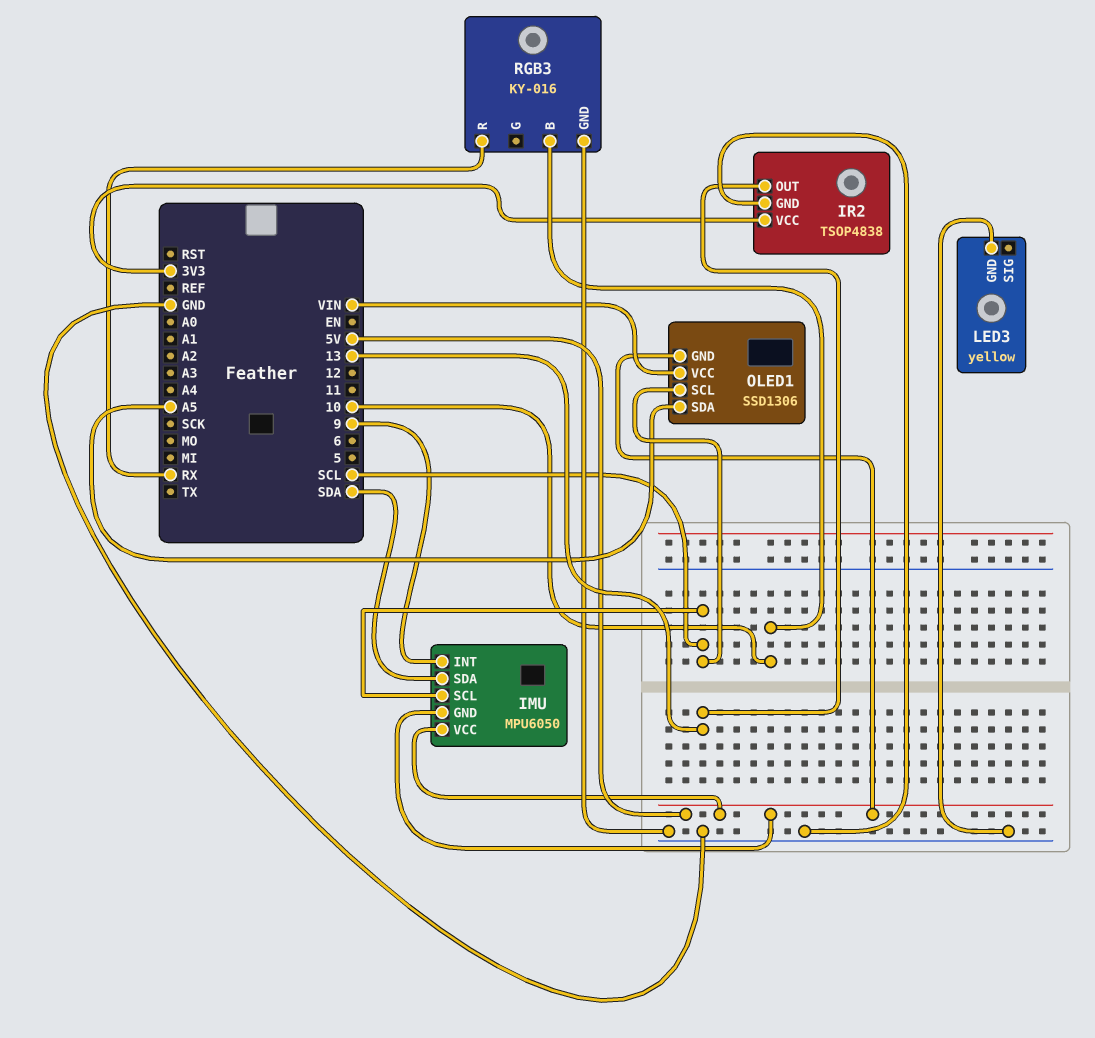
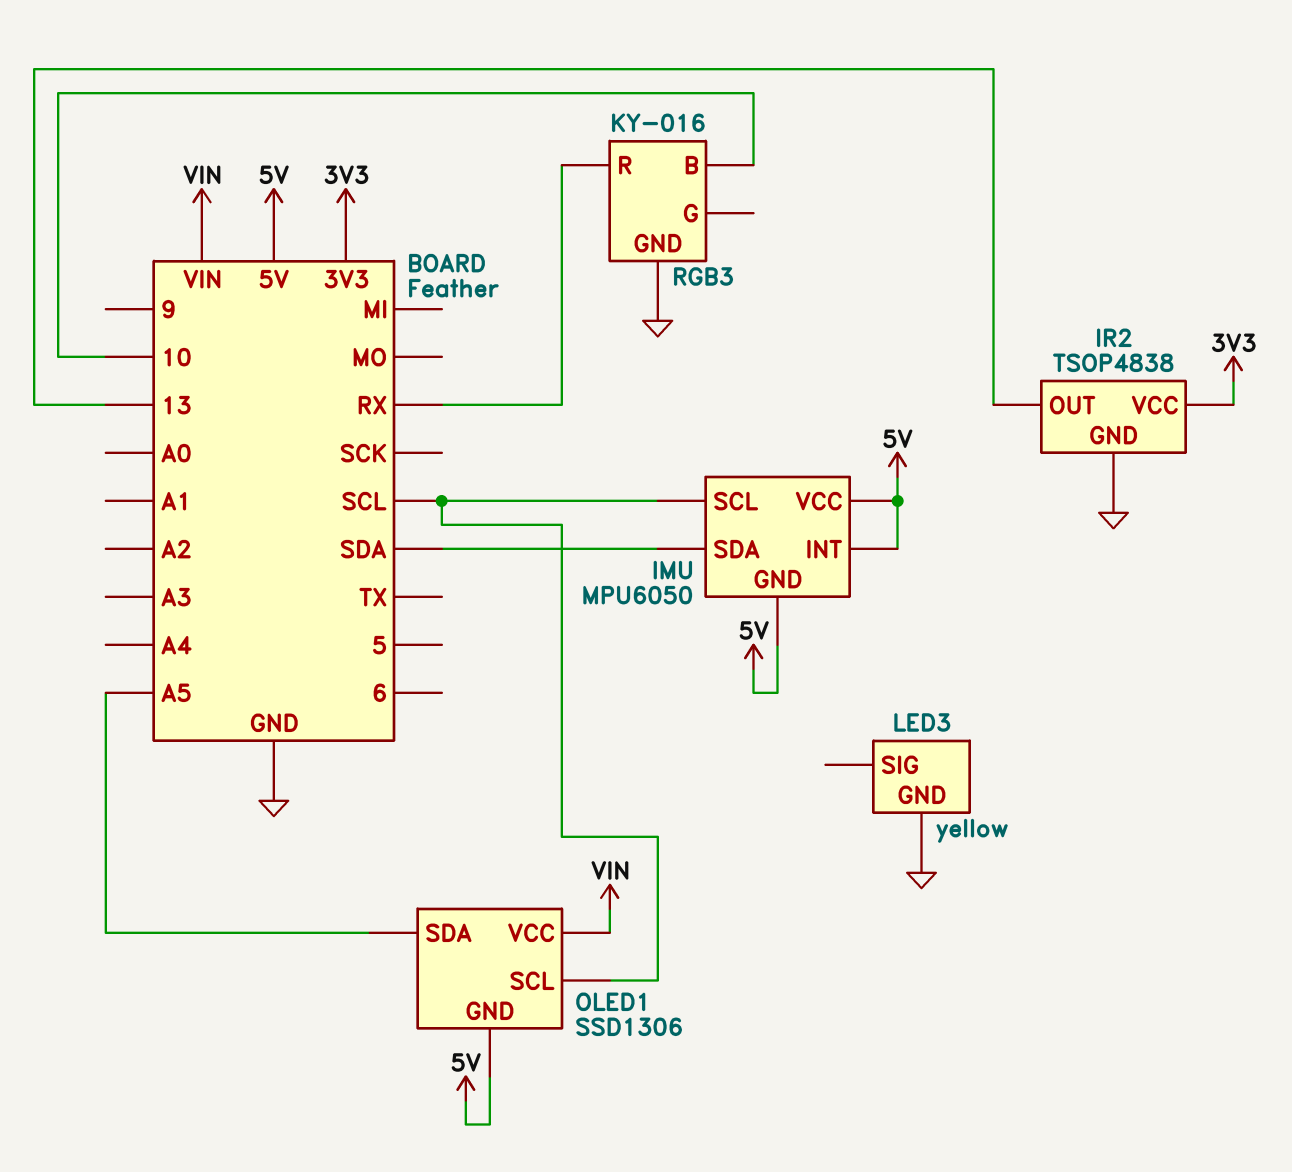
IMU pin INT: 9 -> 5V

